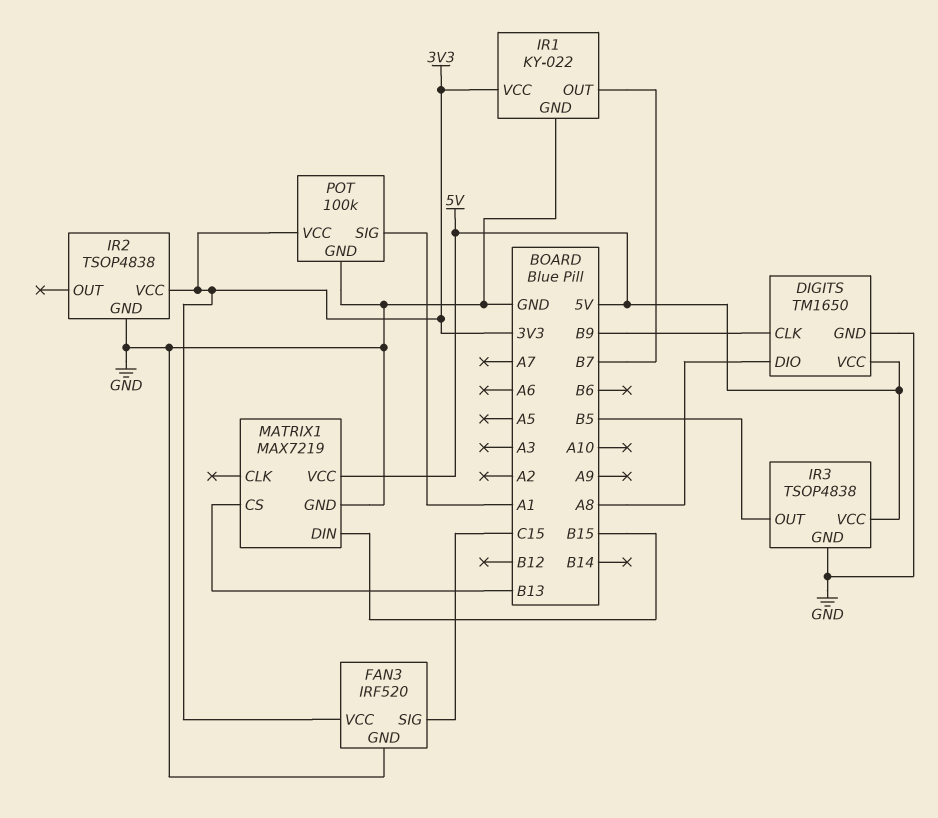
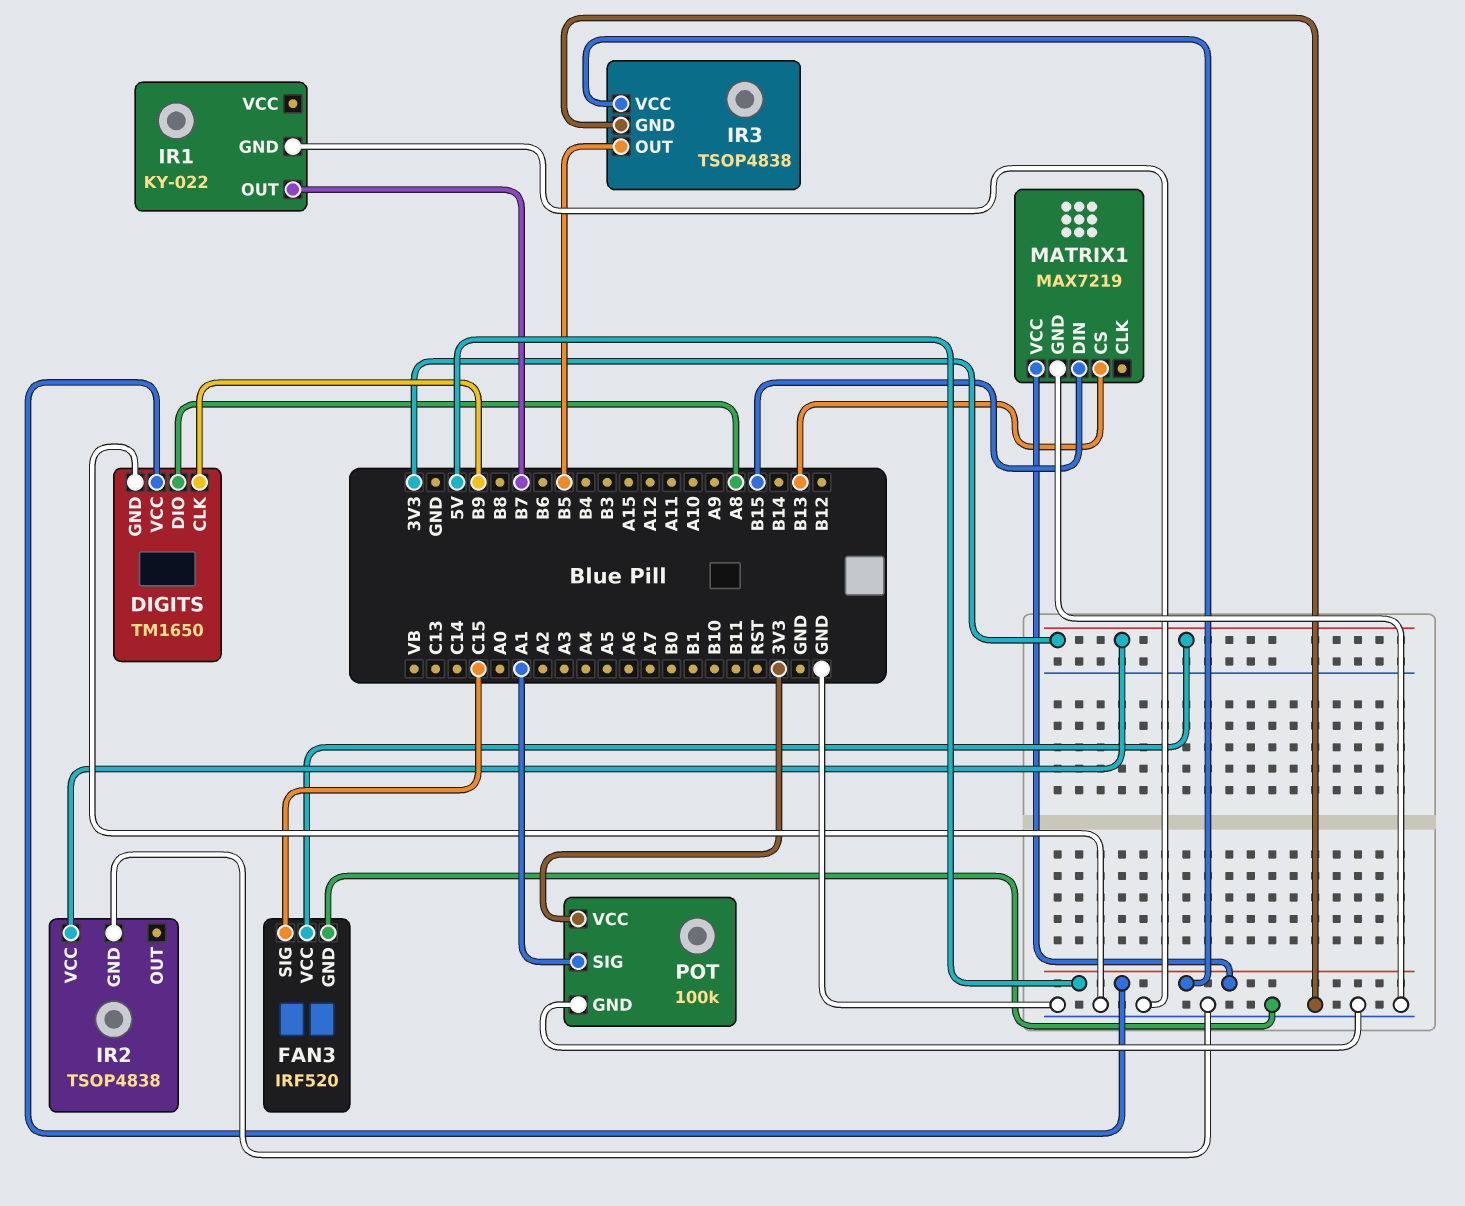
IR1 pin VCC: 3V3 -> none

